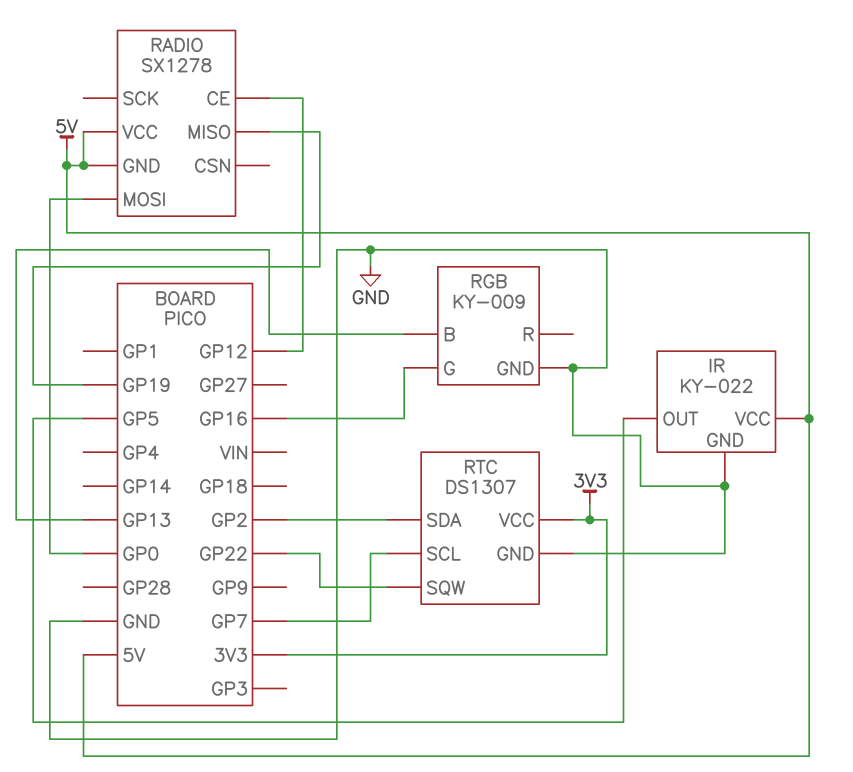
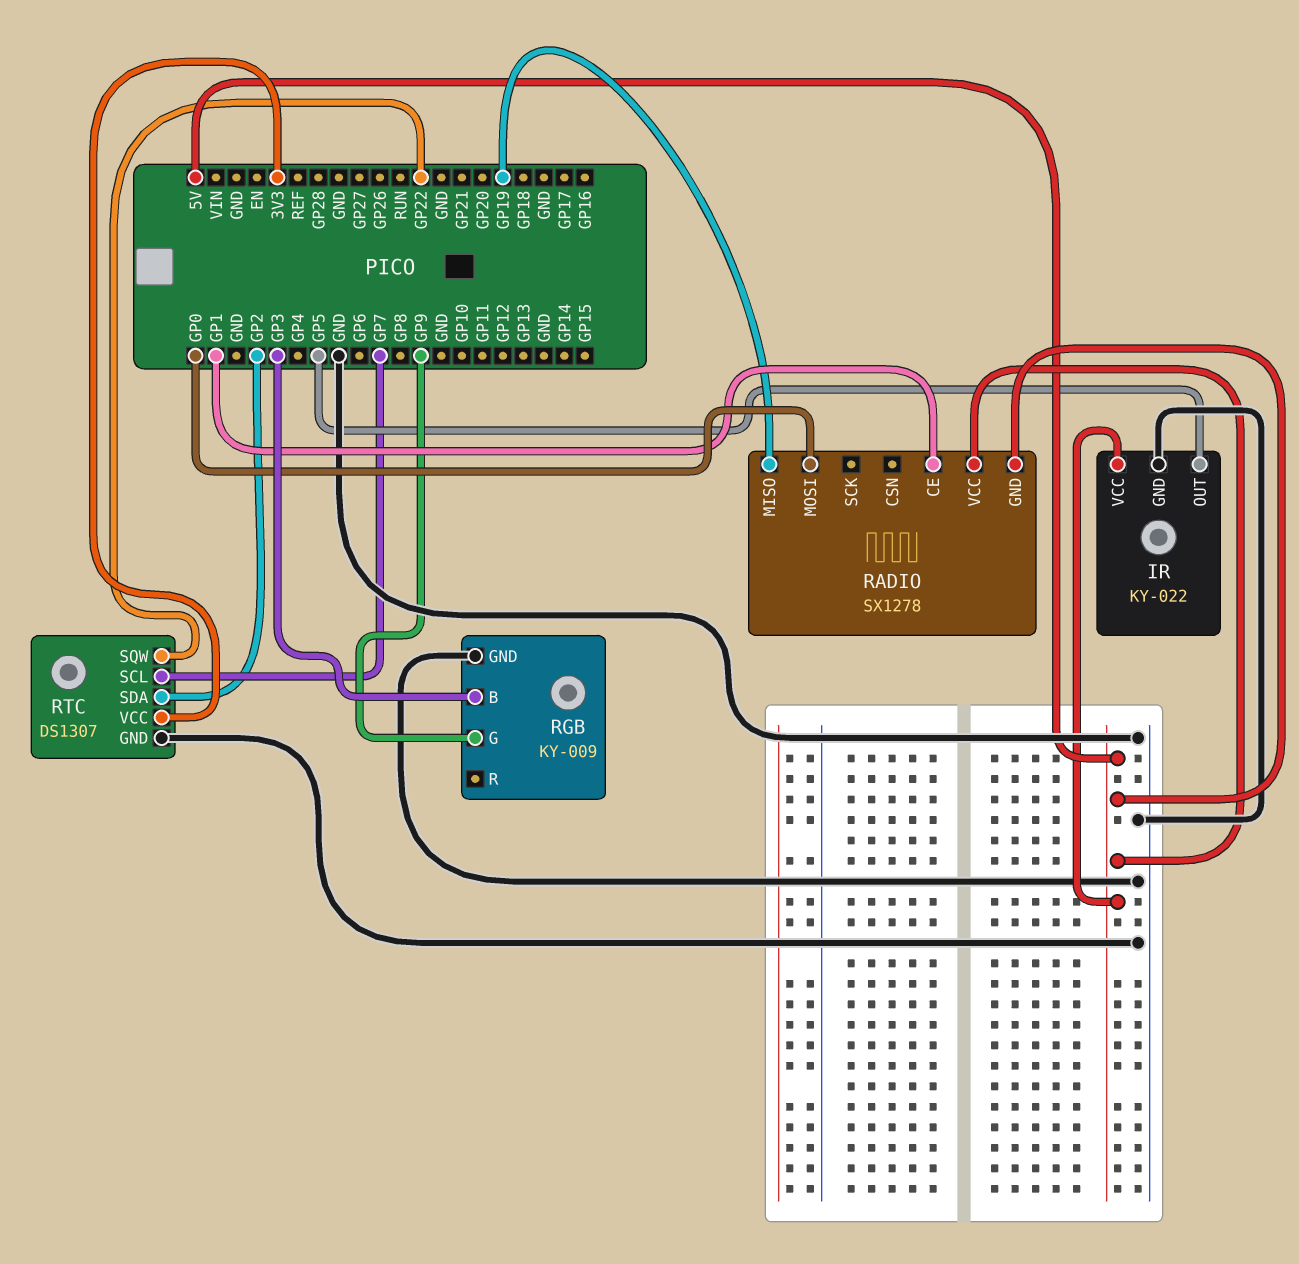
RADIO pin CE: GP12 -> GP1
RGB pin B: GP13 -> GP3
RGB pin G: GP16 -> GP9

